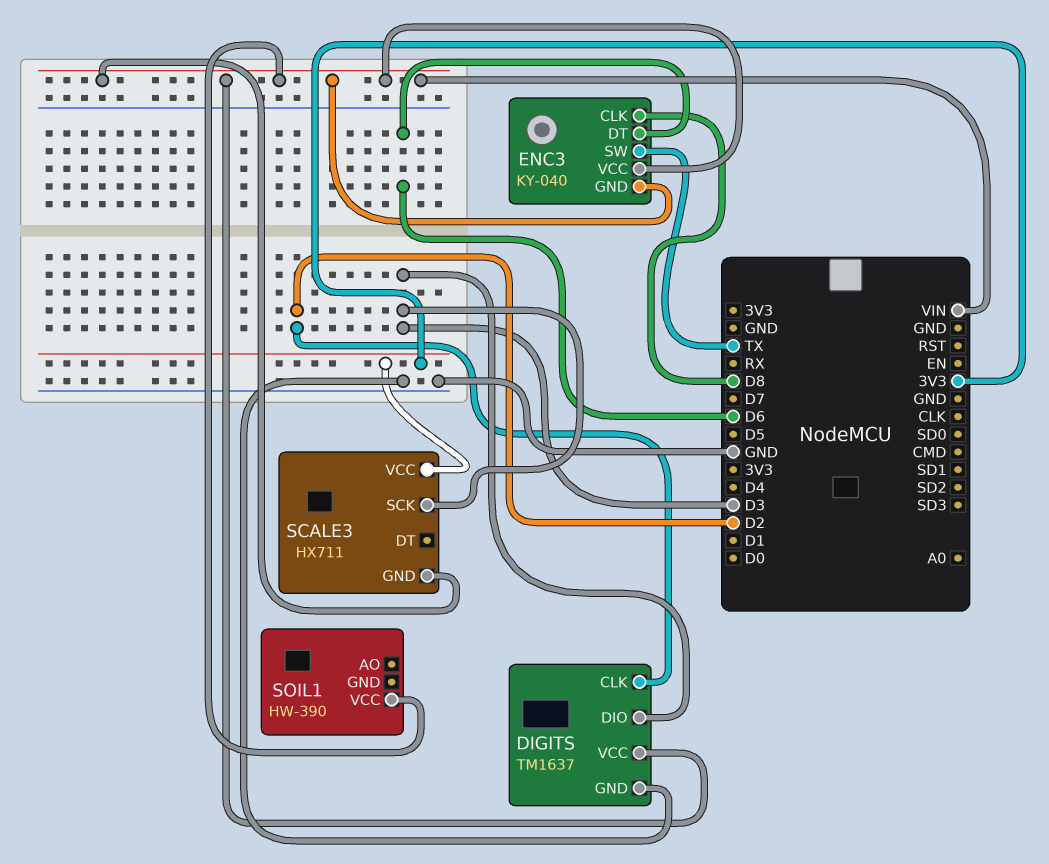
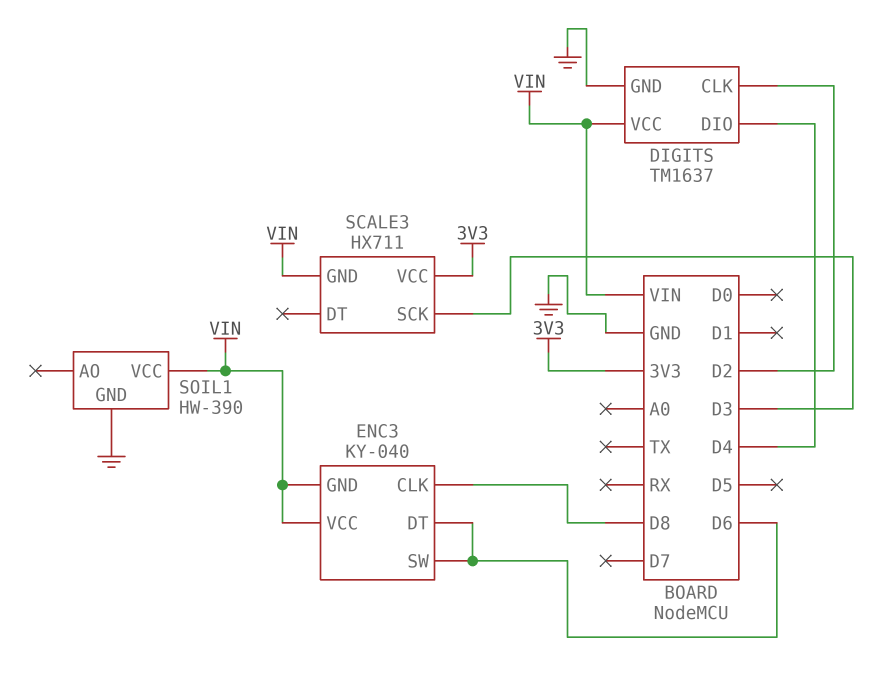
DIGITS pin DIO: D3 -> D4
ENC3 pin SW: TX -> D6
SOIL1 pin GND: none -> GND

